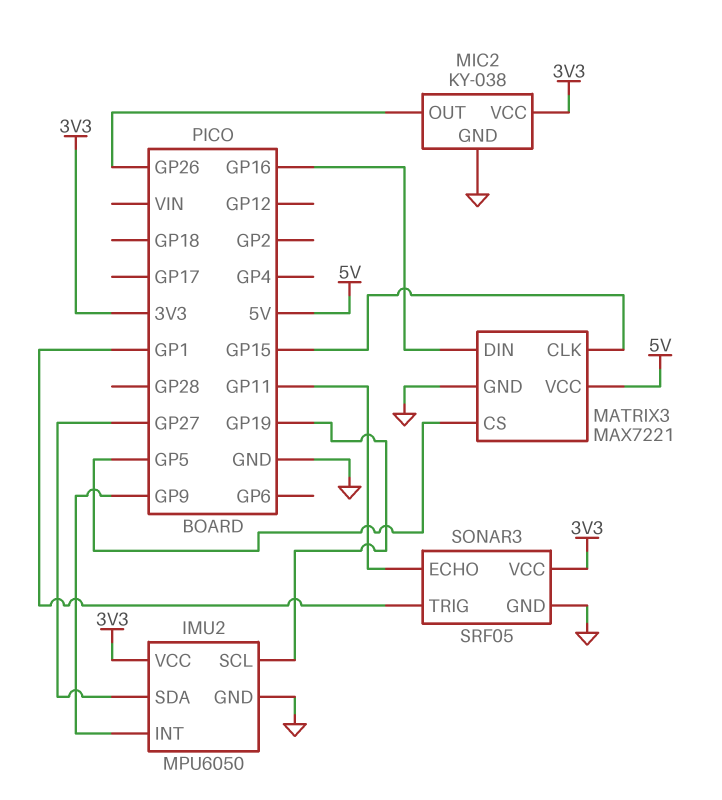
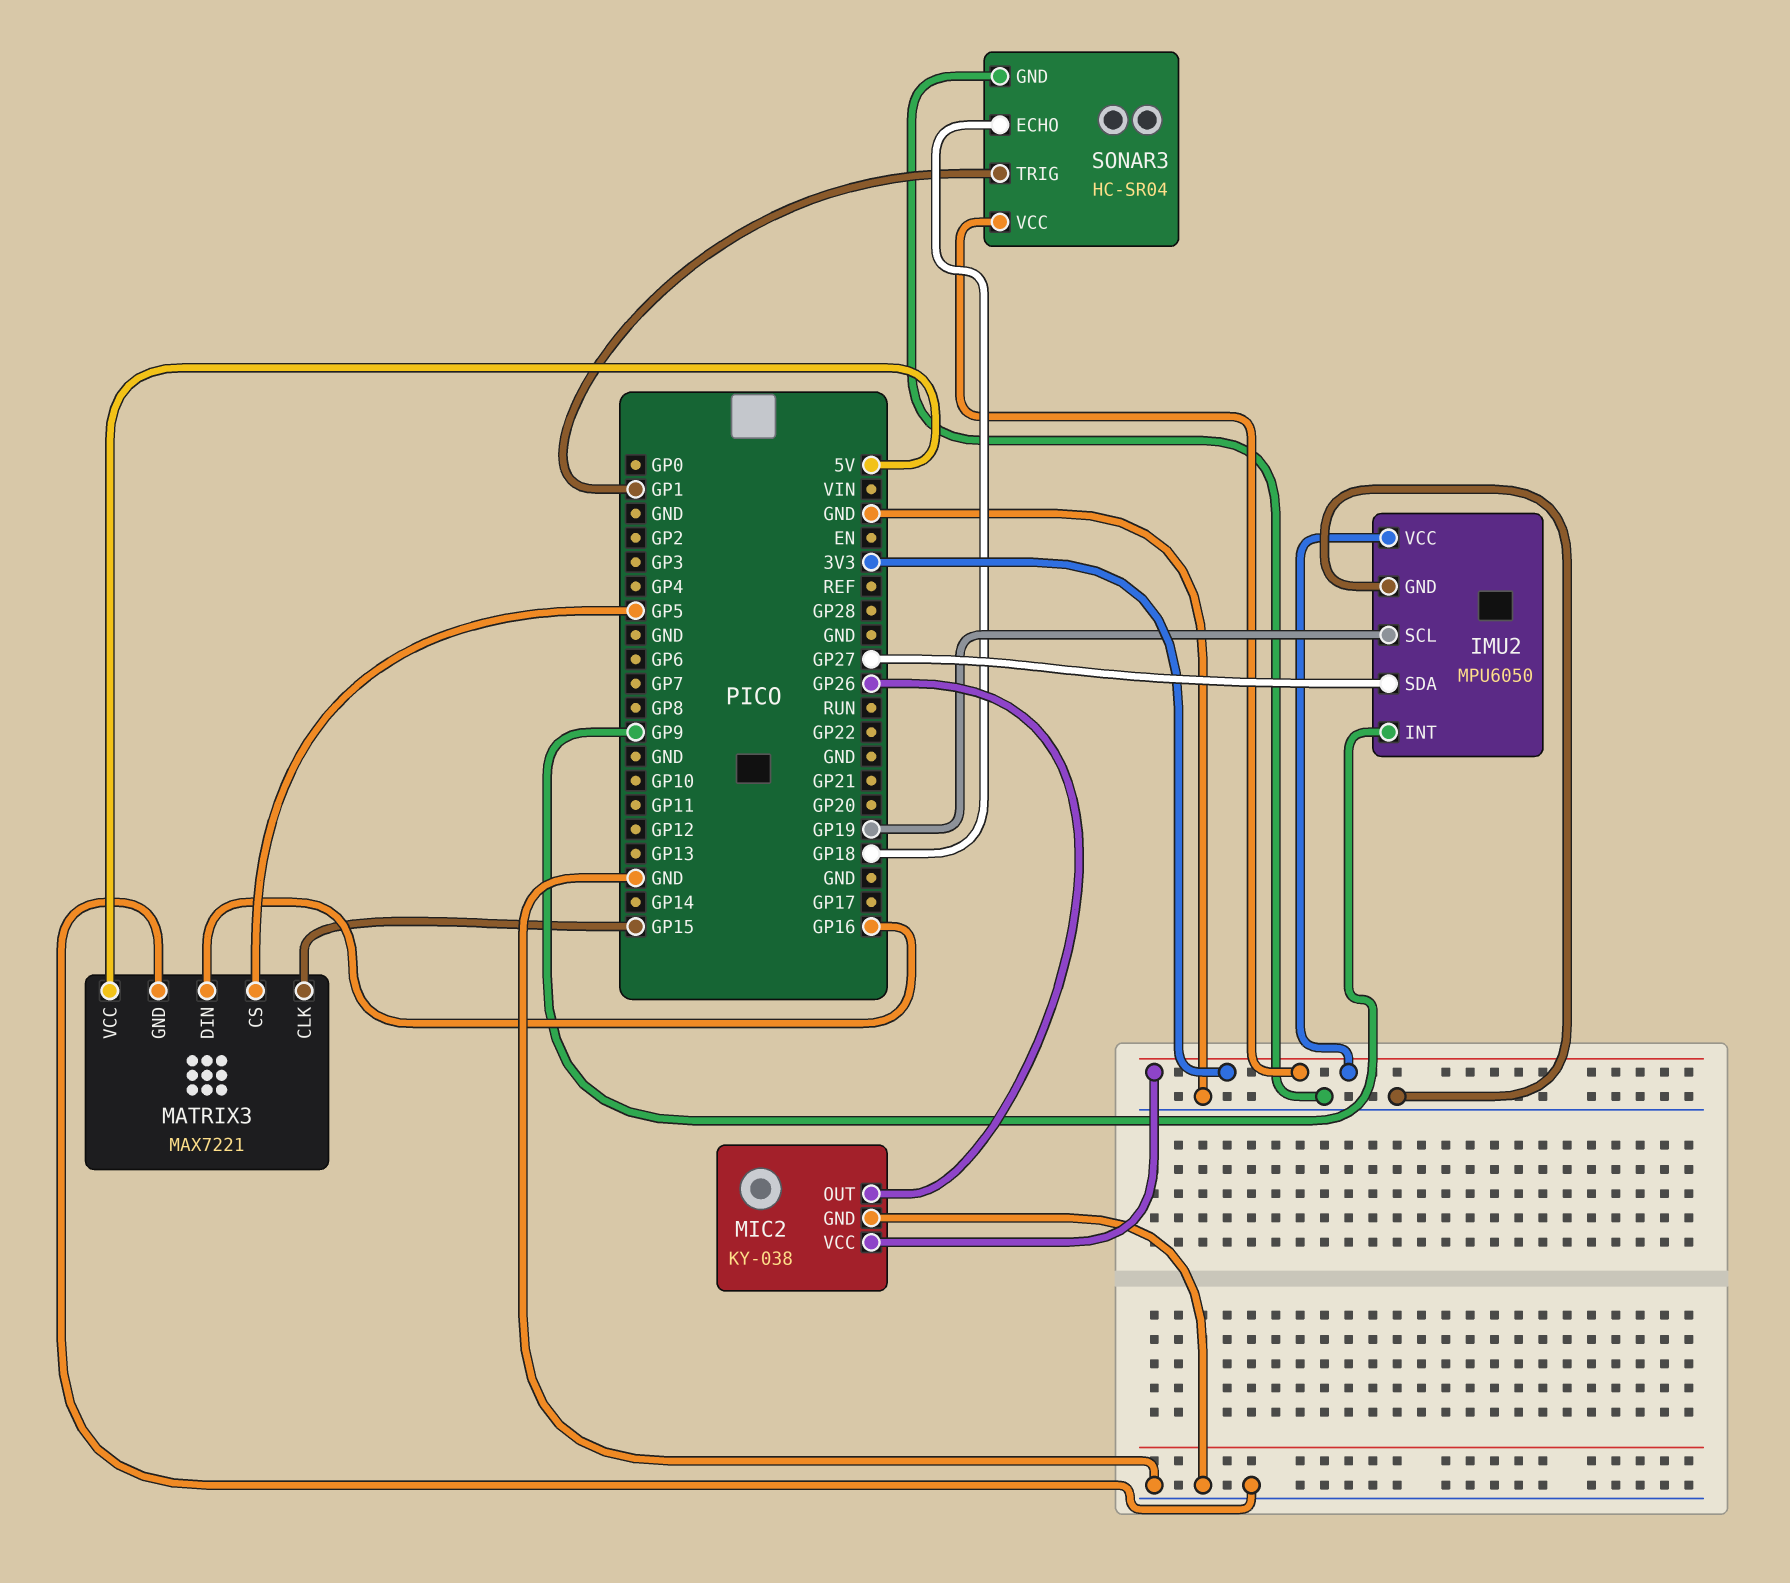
SONAR3: SRF05 -> HC-SR04
SONAR3 pin ECHO: GP11 -> GP18

